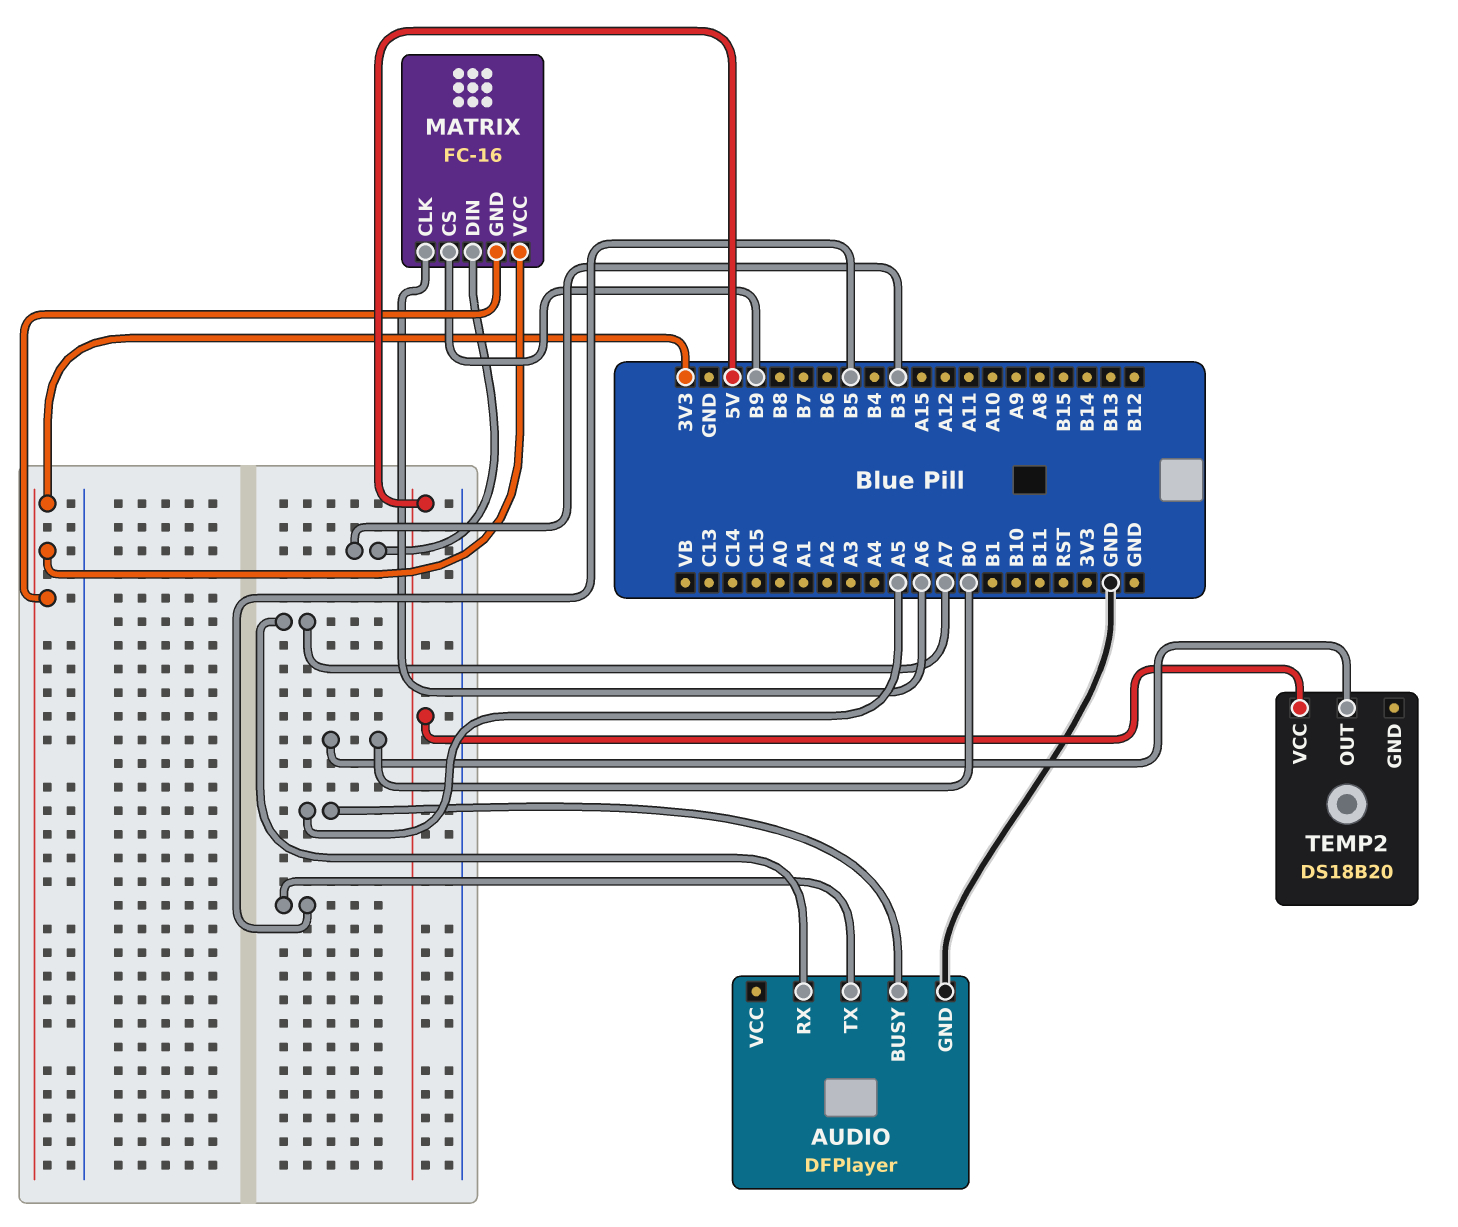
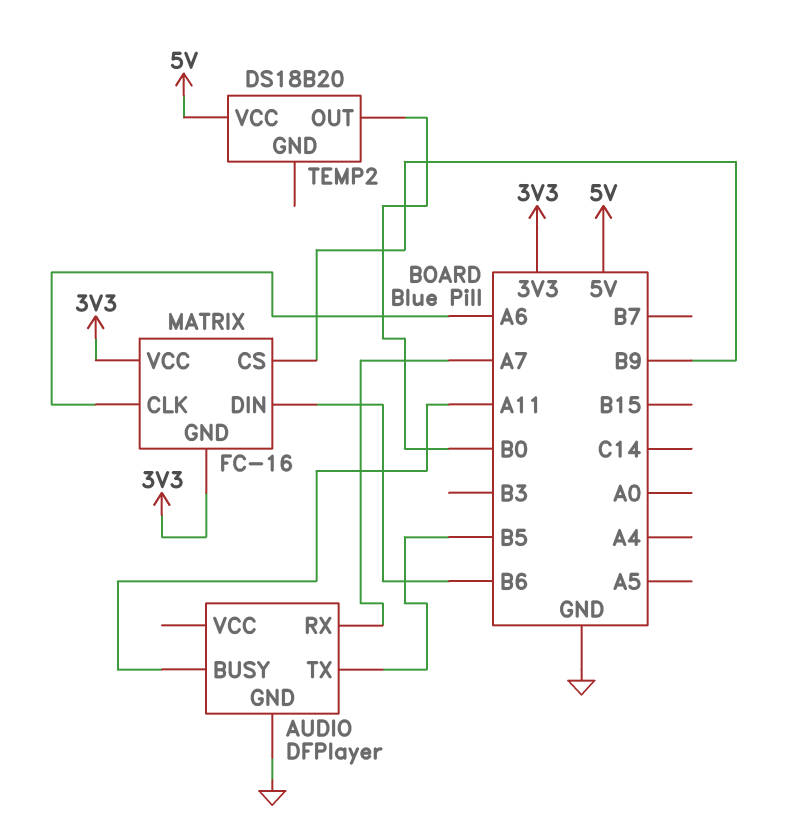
AUDIO pin BUSY: A5 -> A11
MATRIX pin DIN: B3 -> B6

